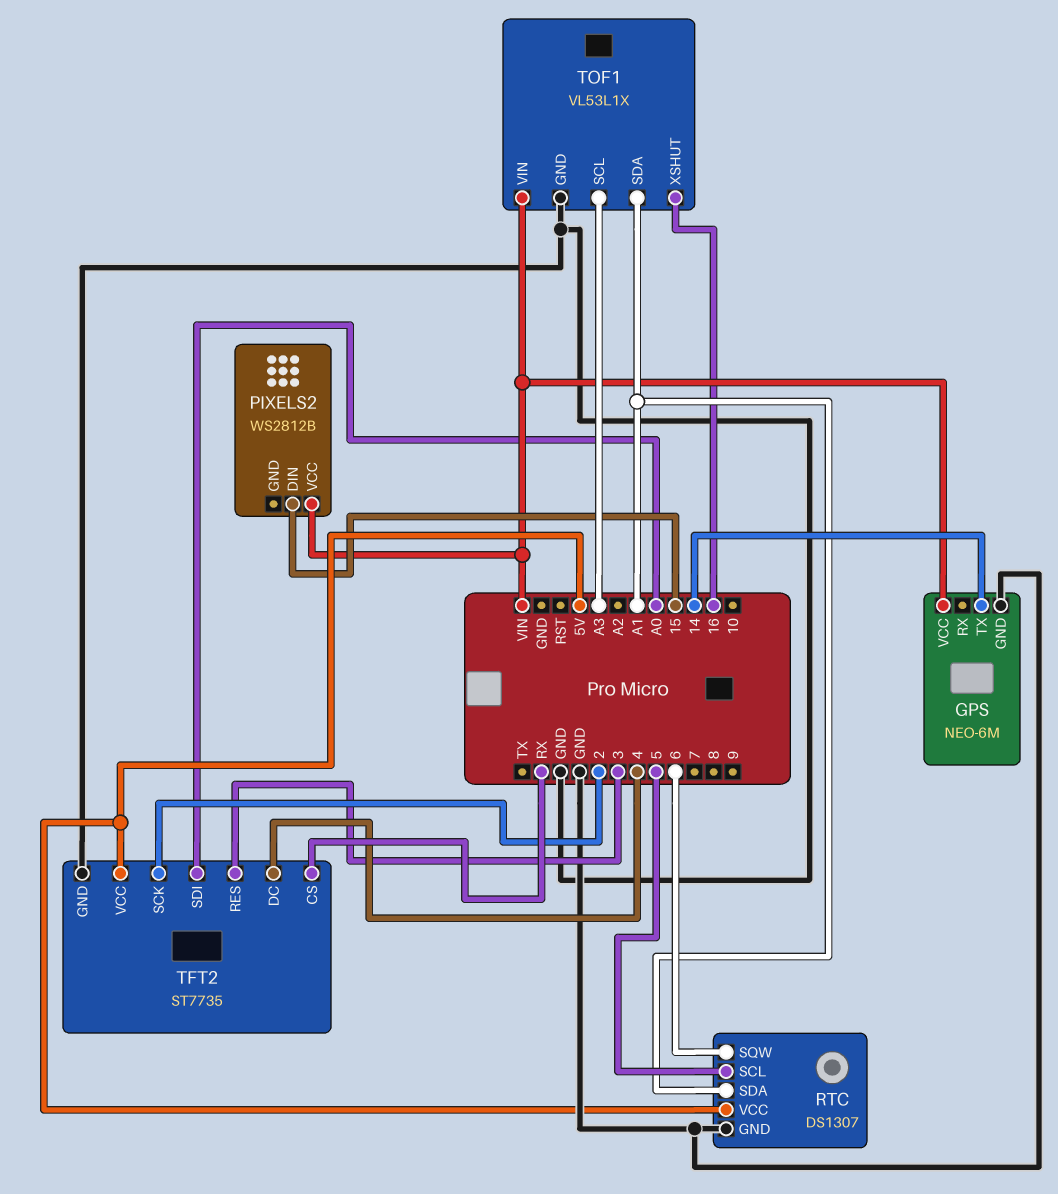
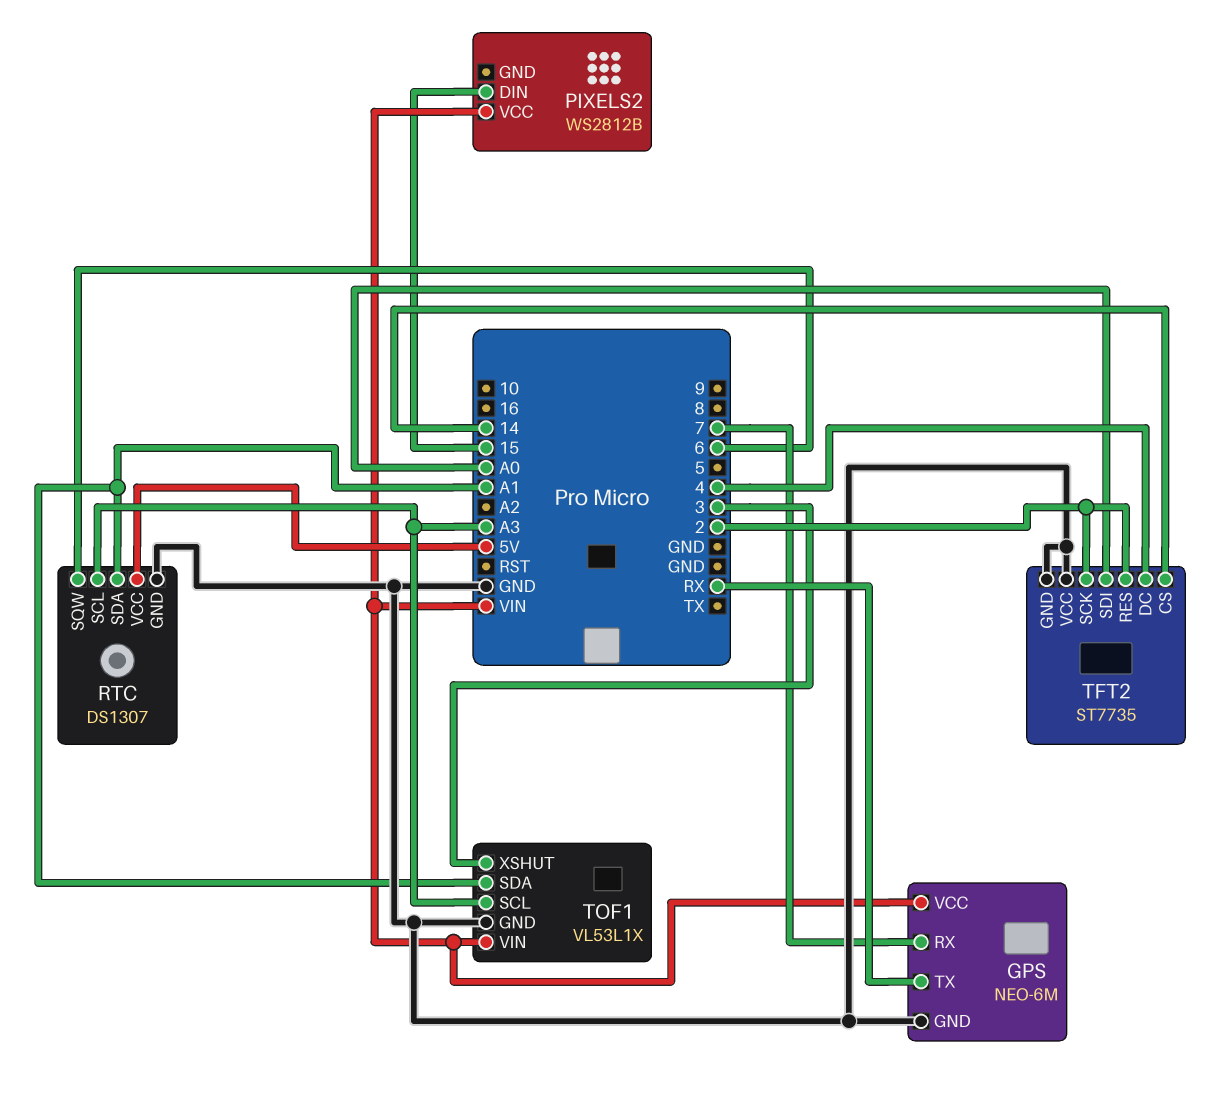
GPS pin RX: none -> 7
GPS pin TX: 14 -> RX
RTC pin SCL: 5 -> A3
TFT2 pin CS: RX -> 14
TFT2 pin RES: 3 -> 2
TFT2 pin VCC: 5V -> GND
TOF1 pin XSHUT: 16 -> 3

